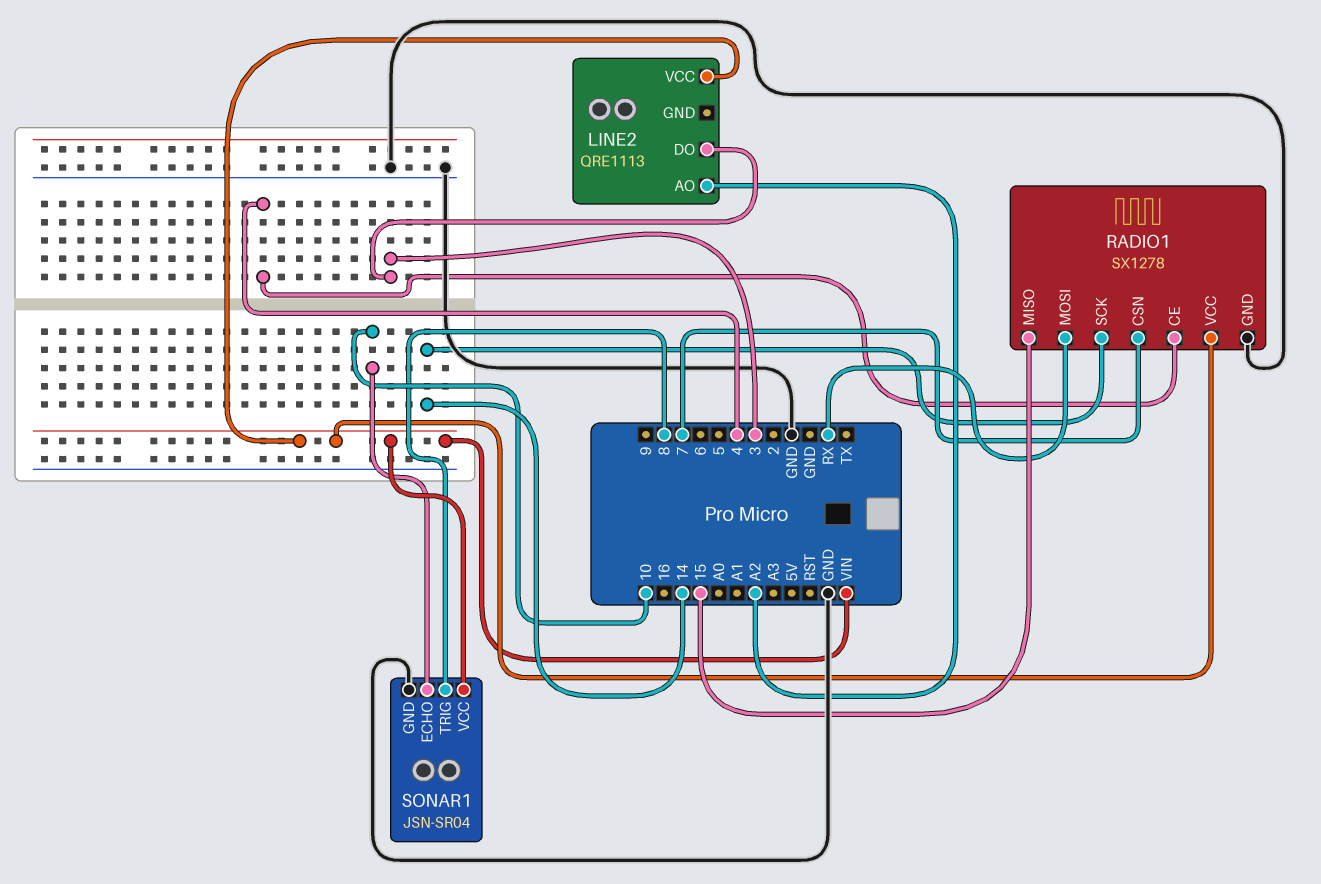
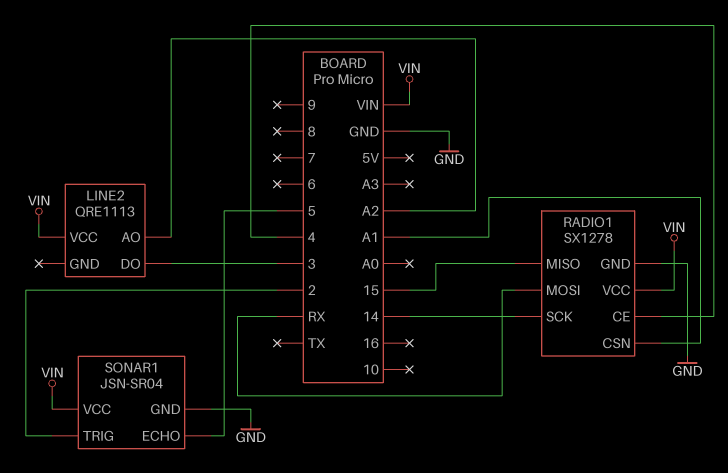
RADIO1 pin CSN: 7 -> A1
SONAR1 pin ECHO: 10 -> 5
SONAR1 pin TRIG: 8 -> 2

